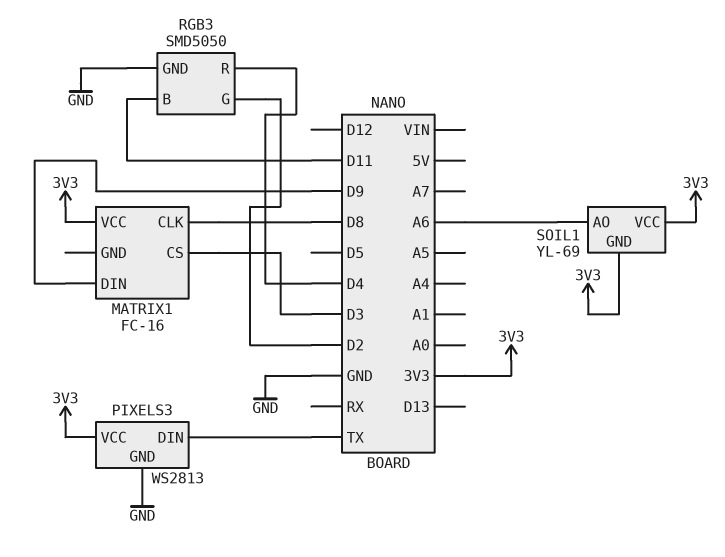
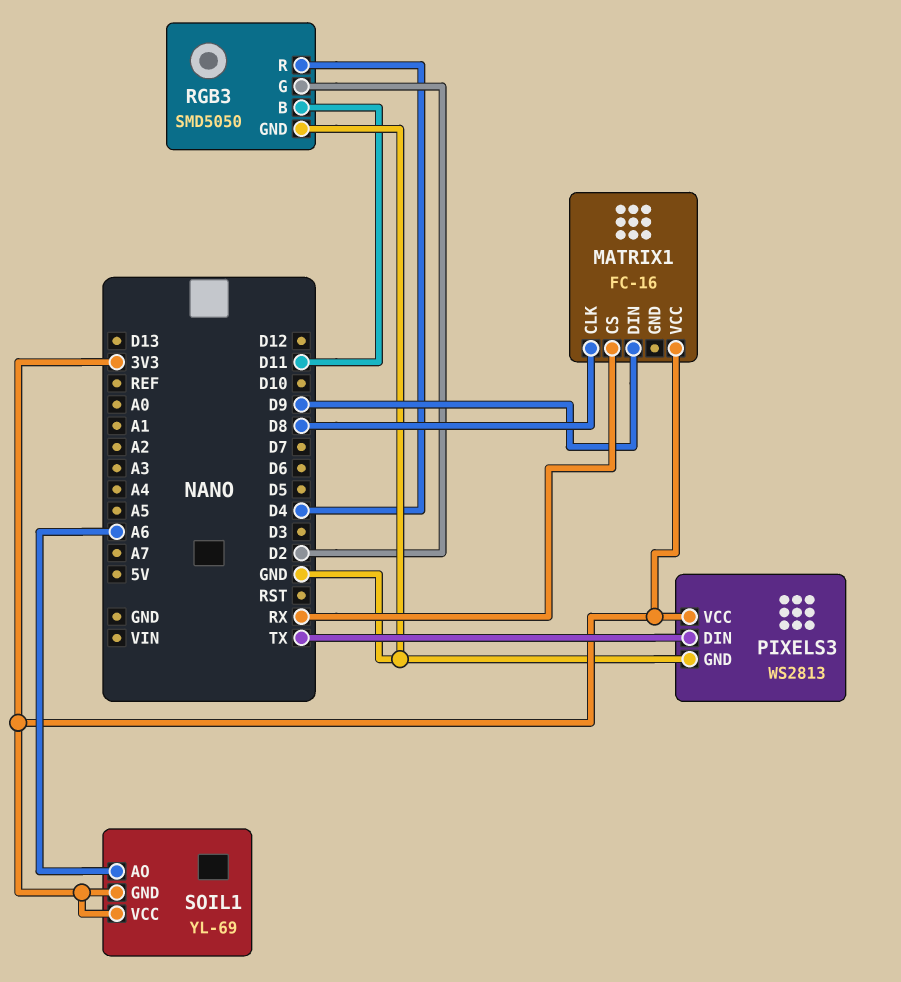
MATRIX1 pin CS: D3 -> RX

